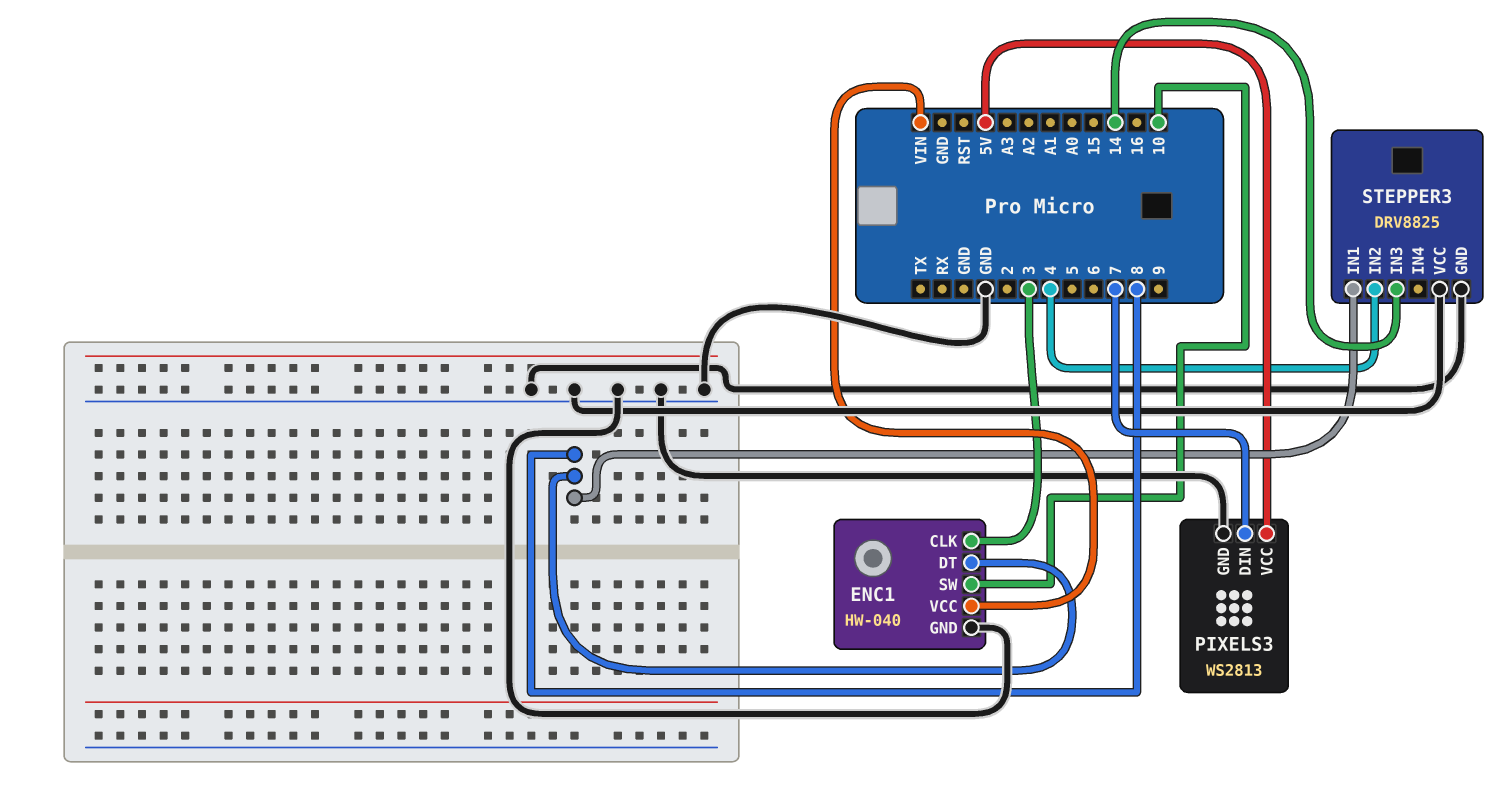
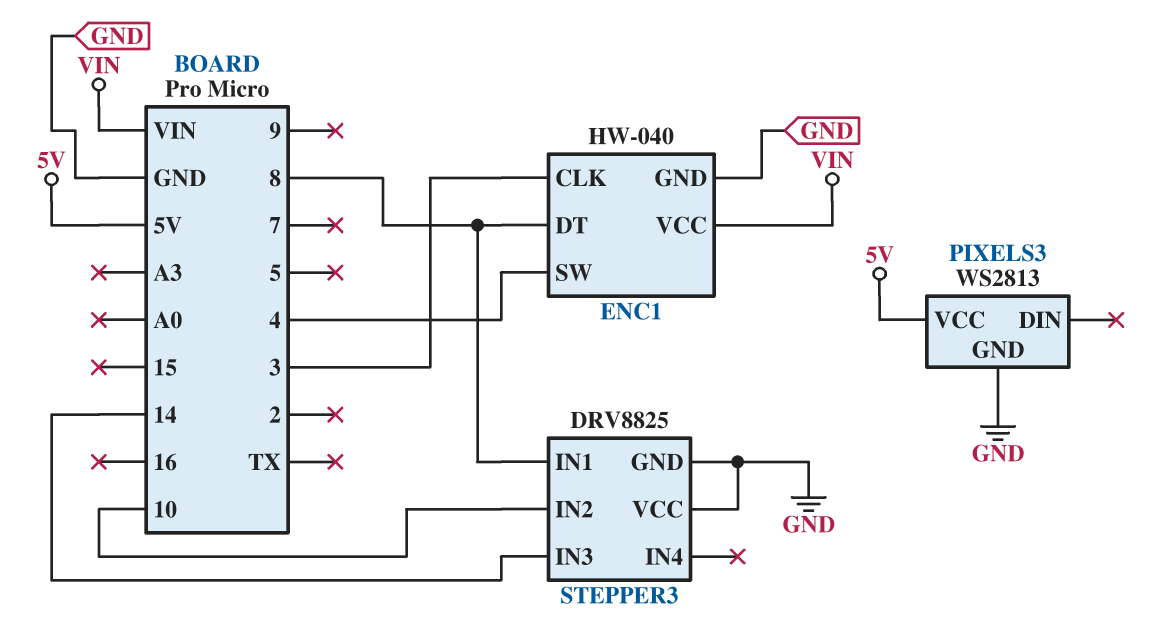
ENC1 pin SW: 10 -> 4
PIXELS3 pin DIN: 7 -> none
STEPPER3 pin IN2: 4 -> 10

